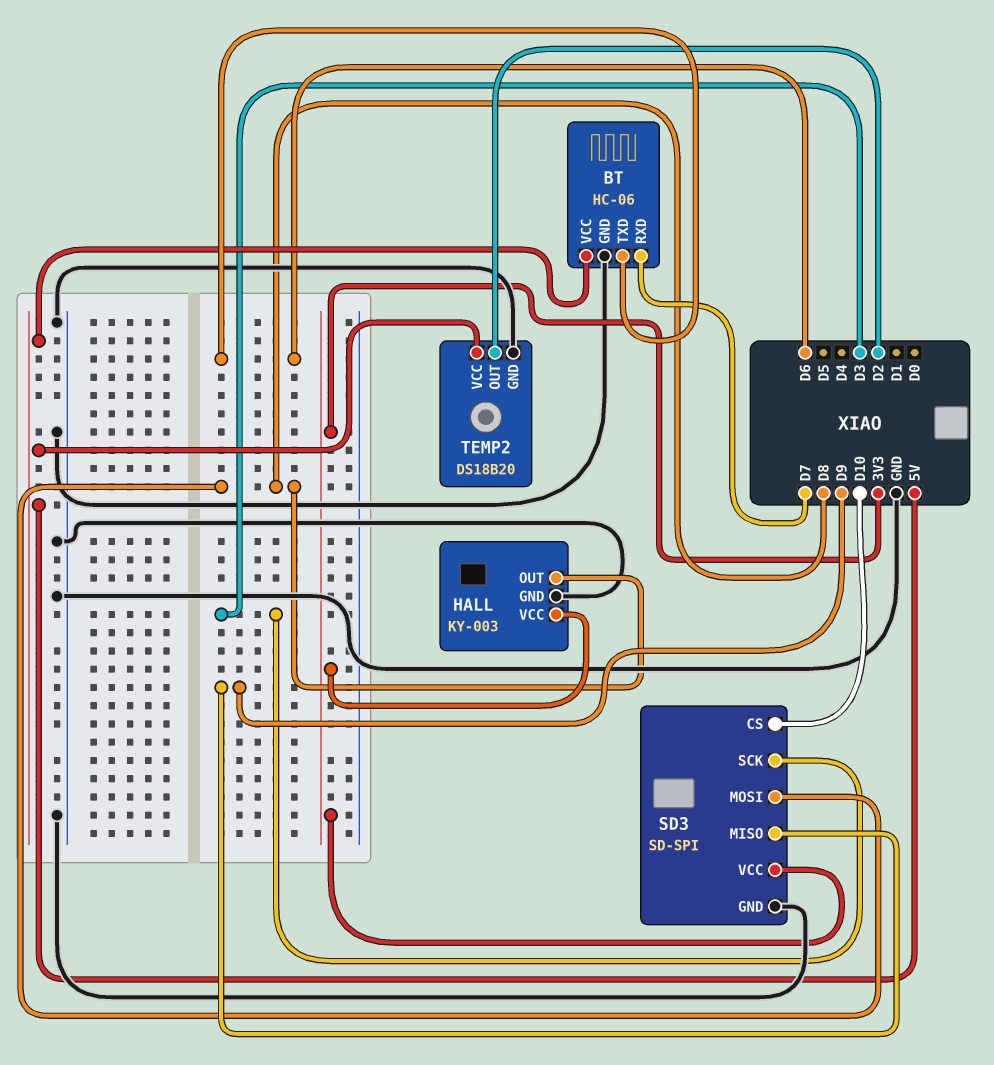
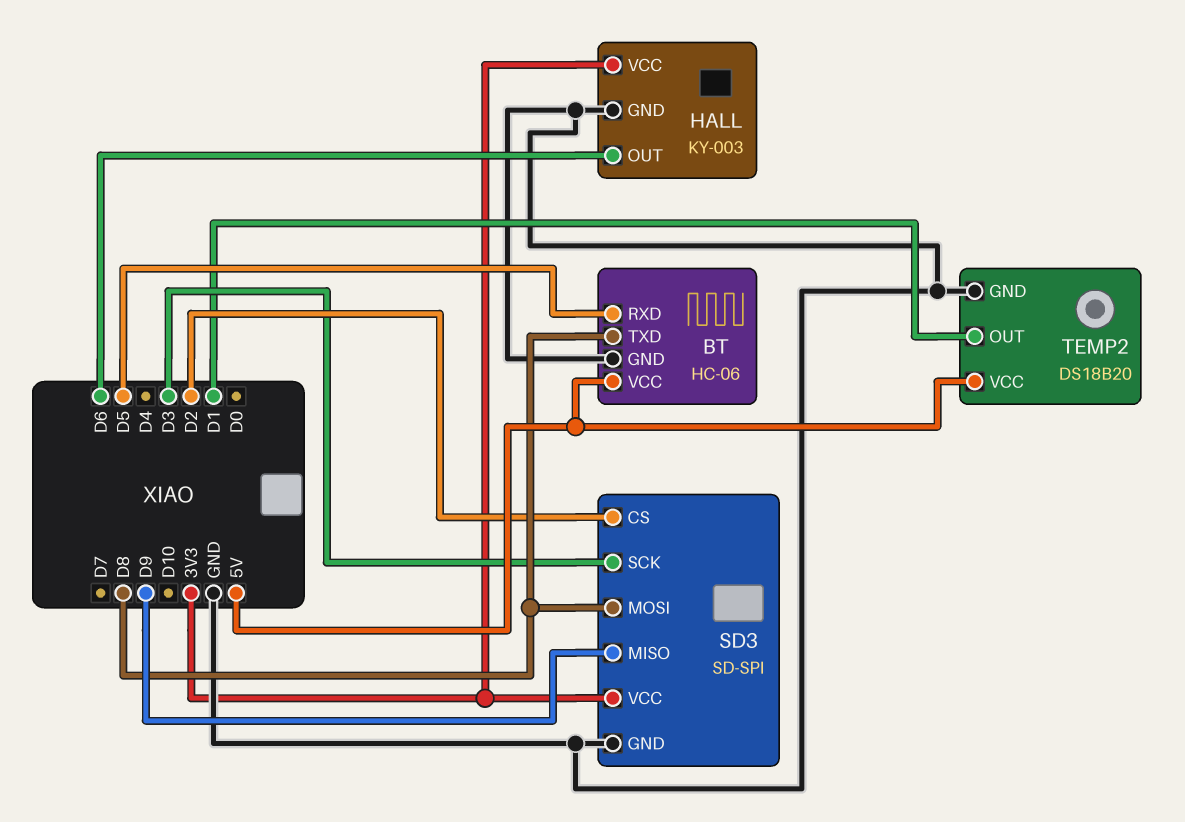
BT pin RXD: D7 -> D5
BT pin TXD: D6 -> D8
HALL pin OUT: D8 -> D6
SD3 pin CS: D10 -> D2
TEMP2 pin OUT: D2 -> D1

